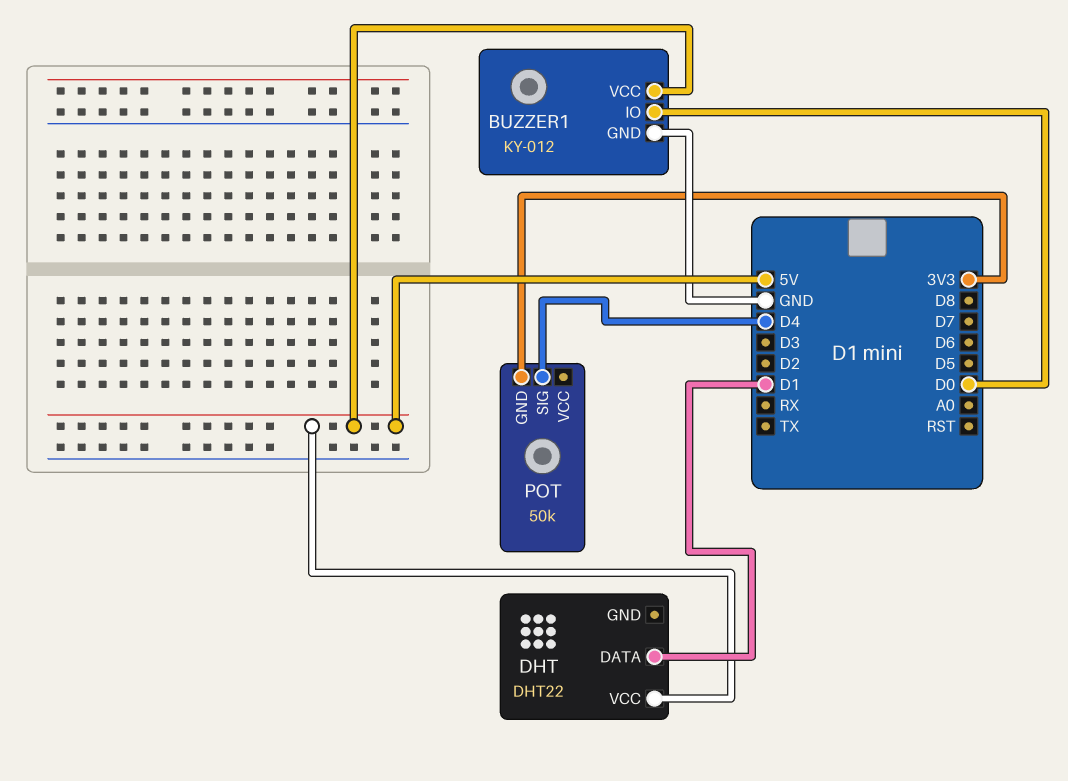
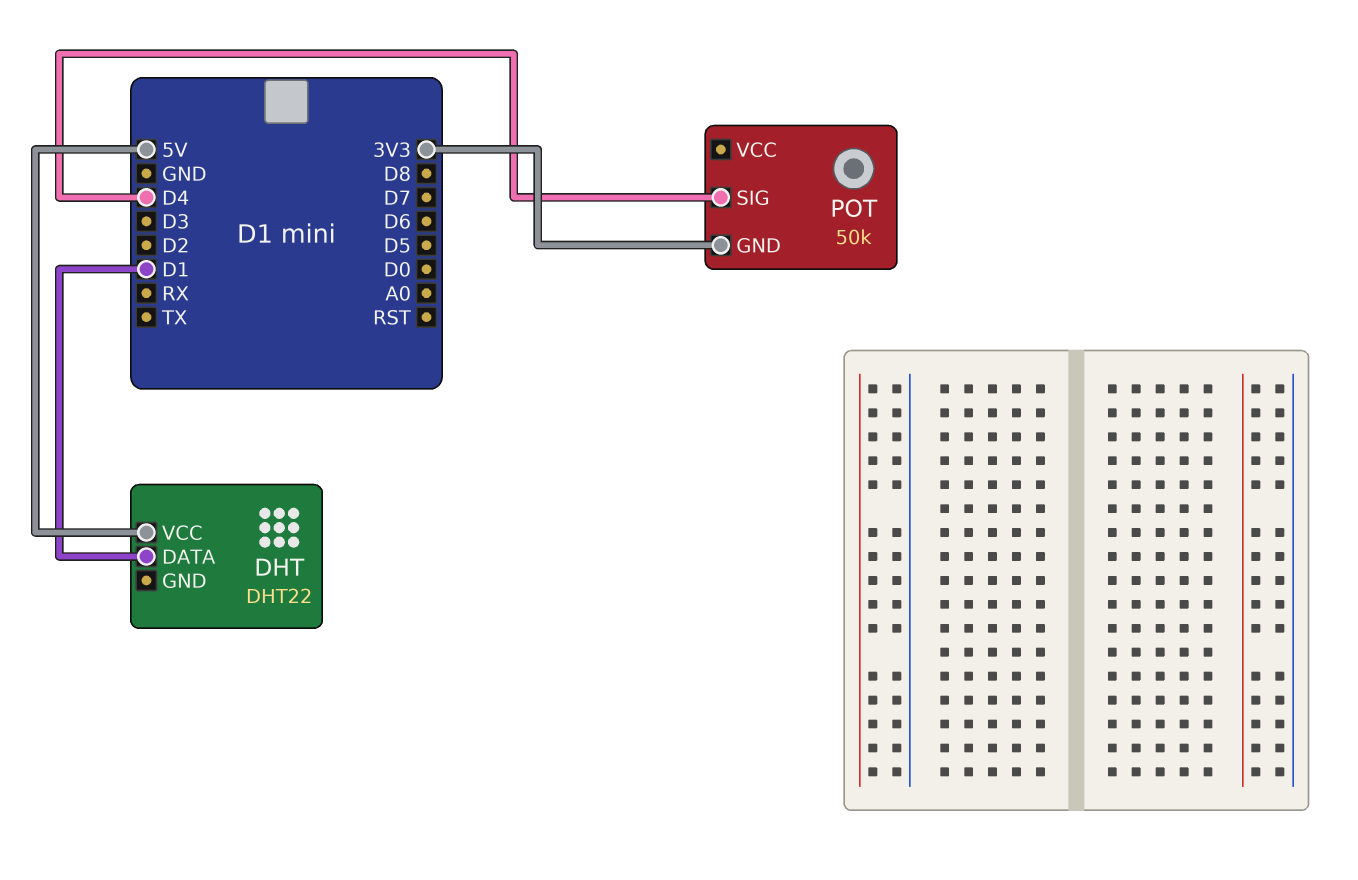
BUZZER1: KY-012 -> none
BUZZER1 pin GND: GND -> none
BUZZER1 pin IO: D0 -> none
BUZZER1 pin VCC: 5V -> none

